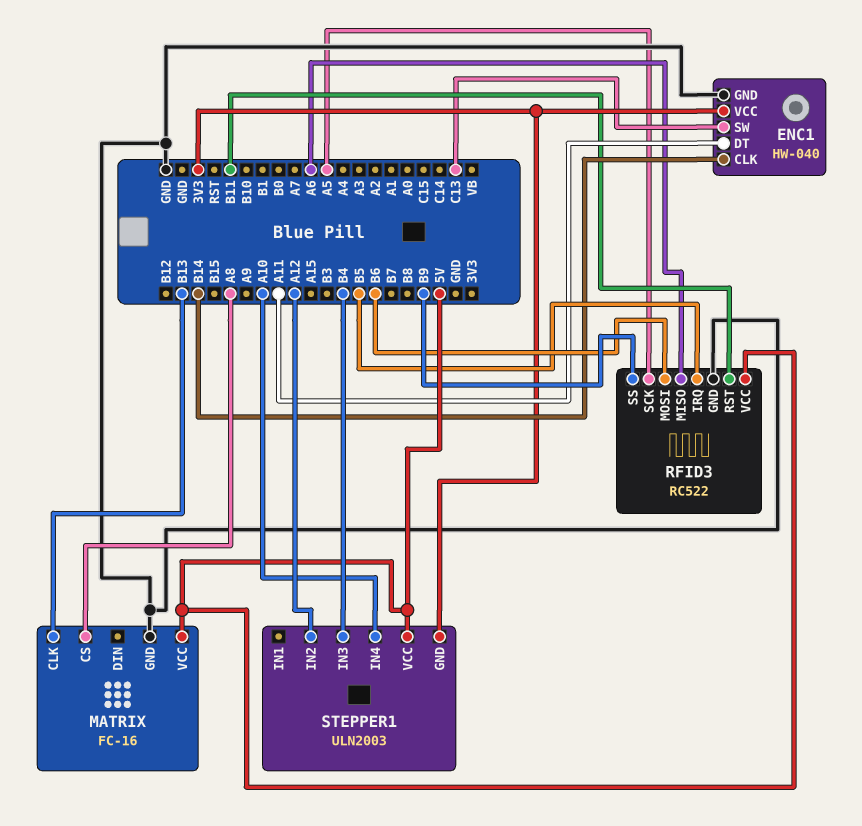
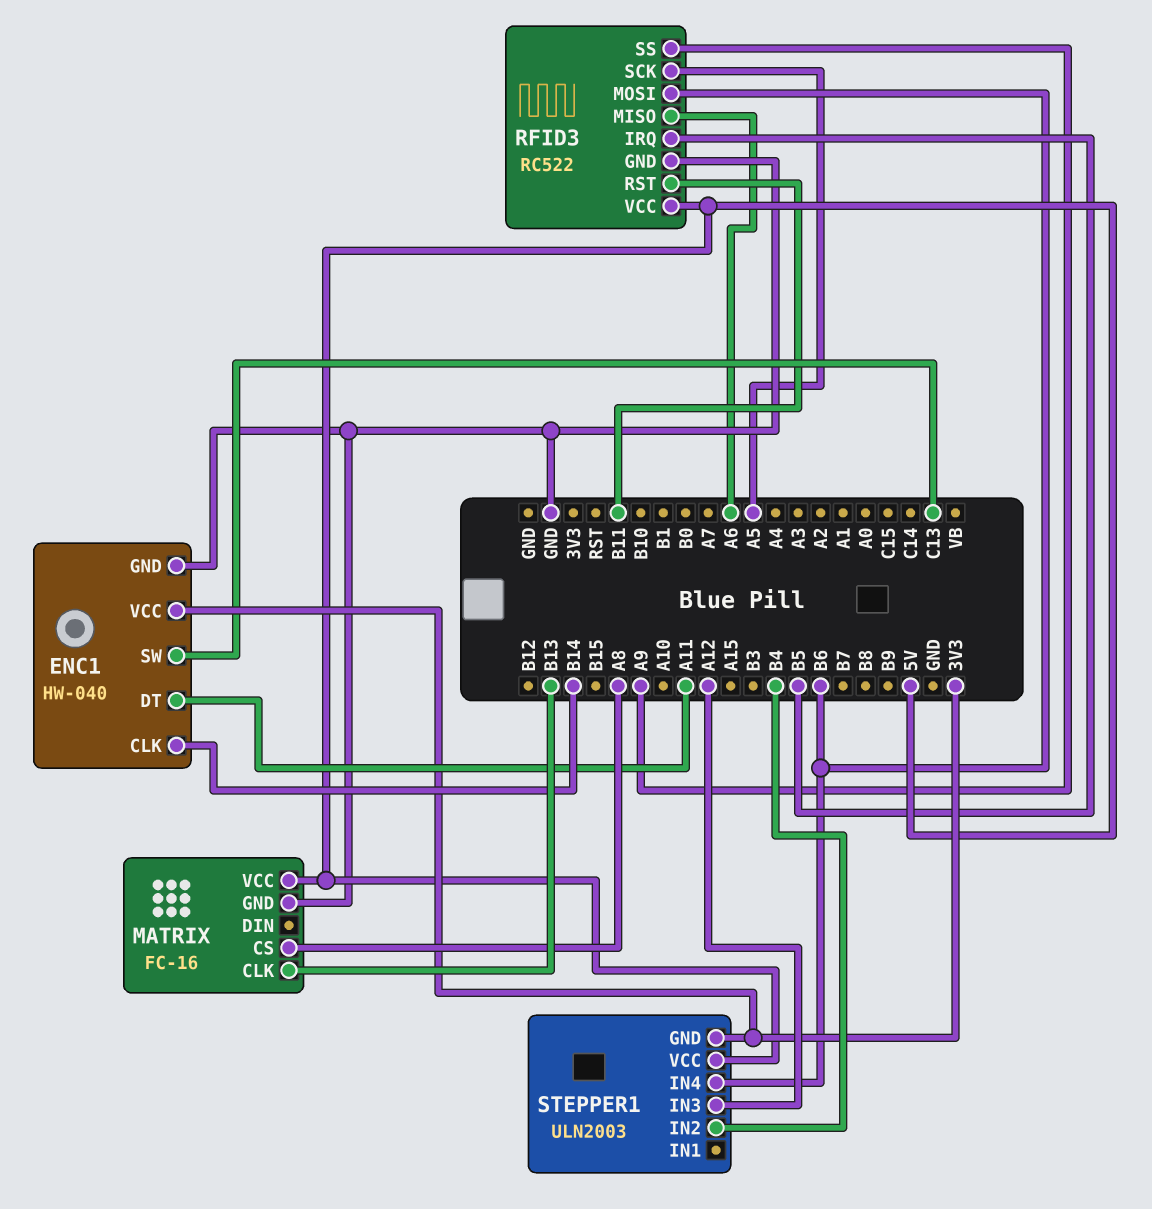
RFID3 pin SS: B9 -> A9
STEPPER1 pin IN2: A12 -> B4
STEPPER1 pin IN3: B4 -> A12
STEPPER1 pin IN4: A10 -> B6

